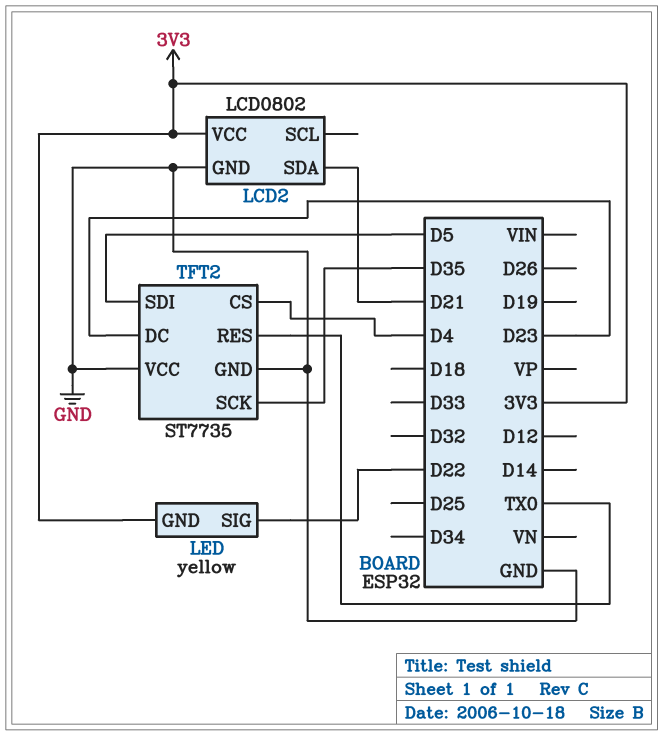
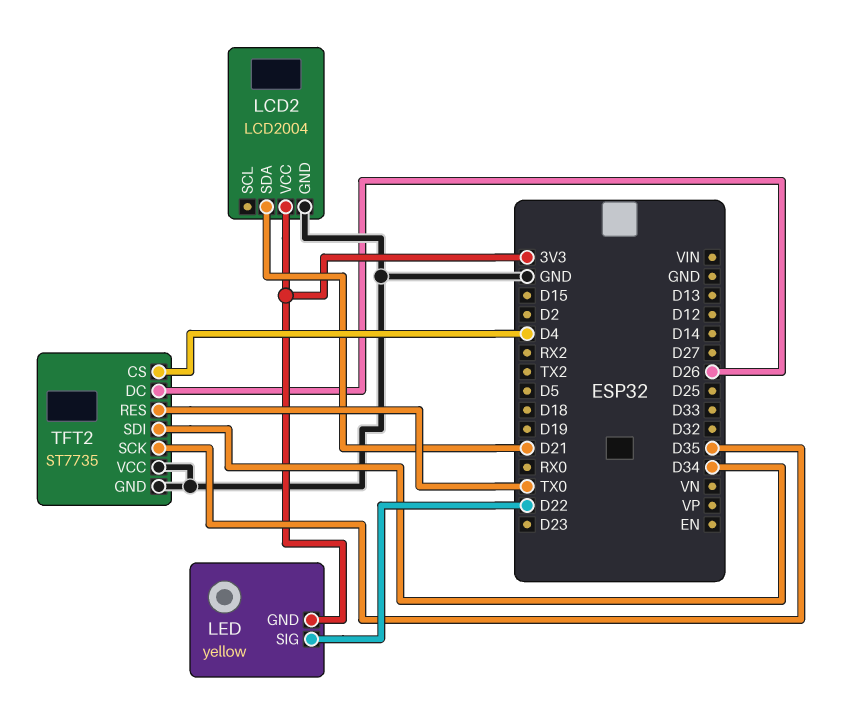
LCD2: LCD0802 -> LCD2004
TFT2 pin DC: D23 -> D26
TFT2 pin SDI: D5 -> D34

